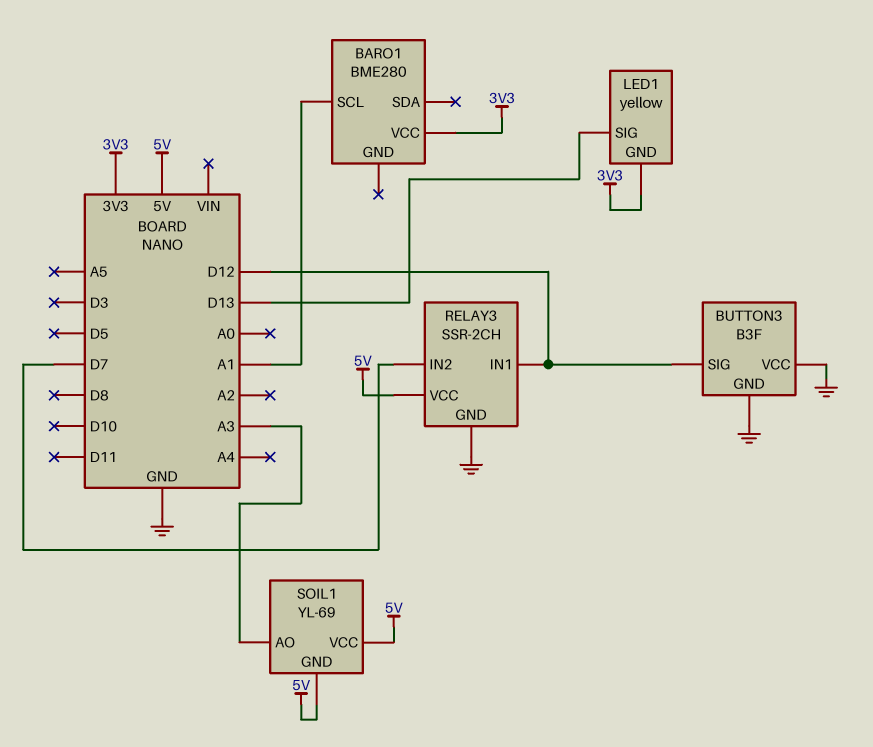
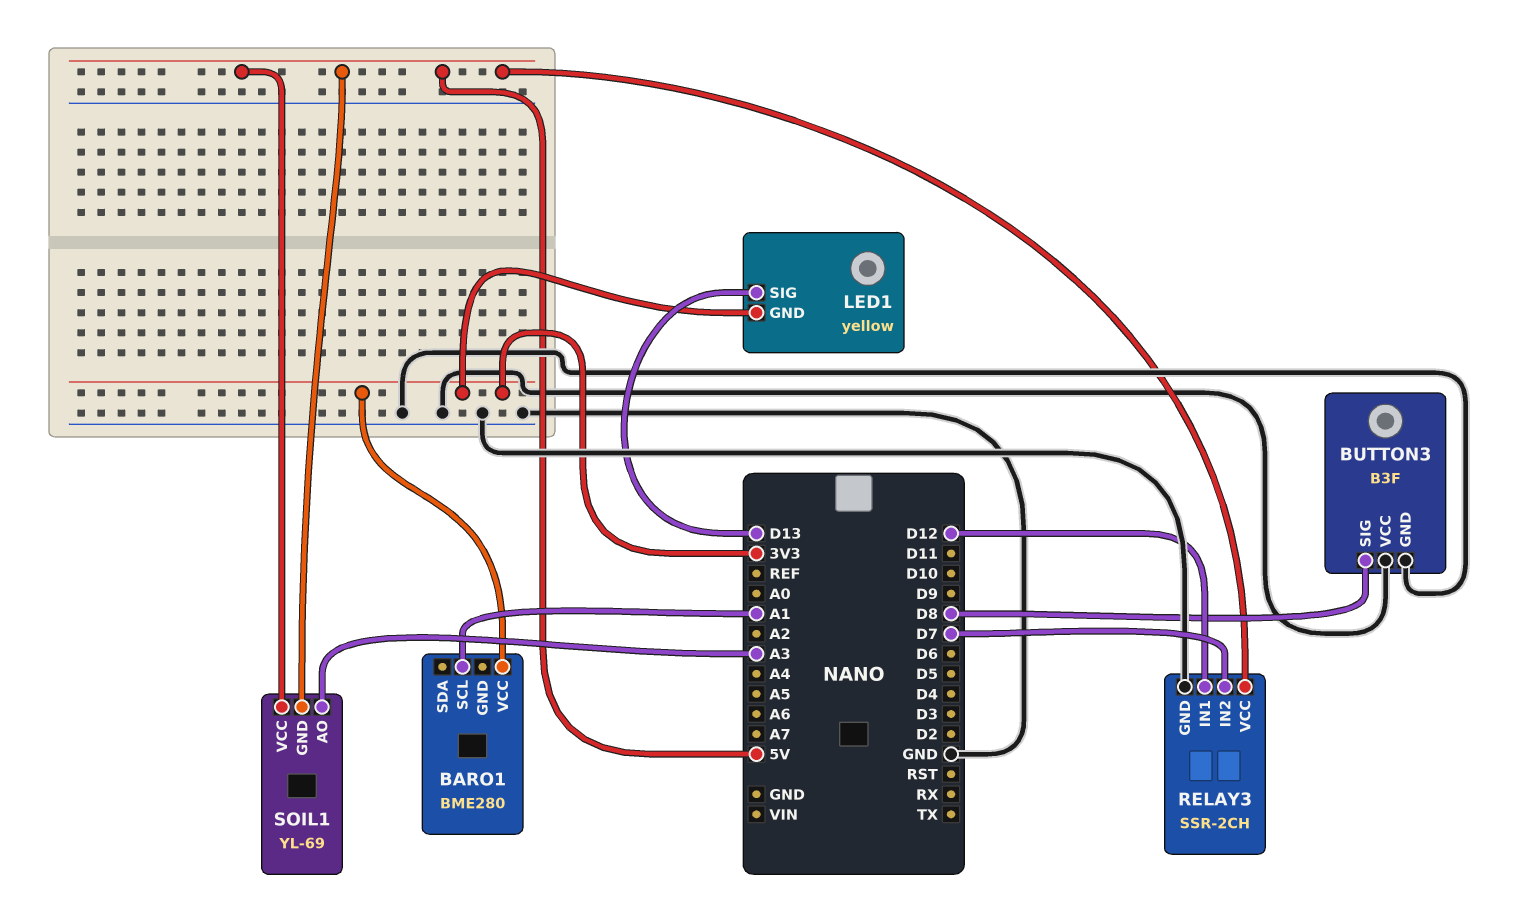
BUTTON3 pin SIG: D12 -> D8

